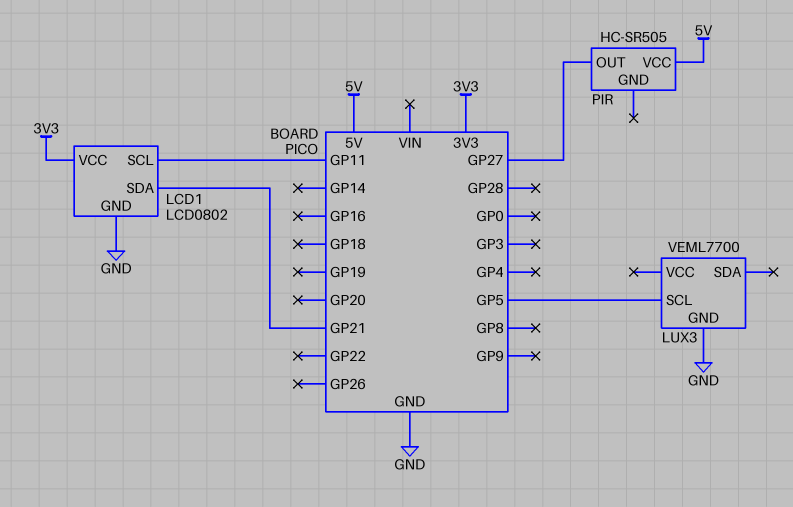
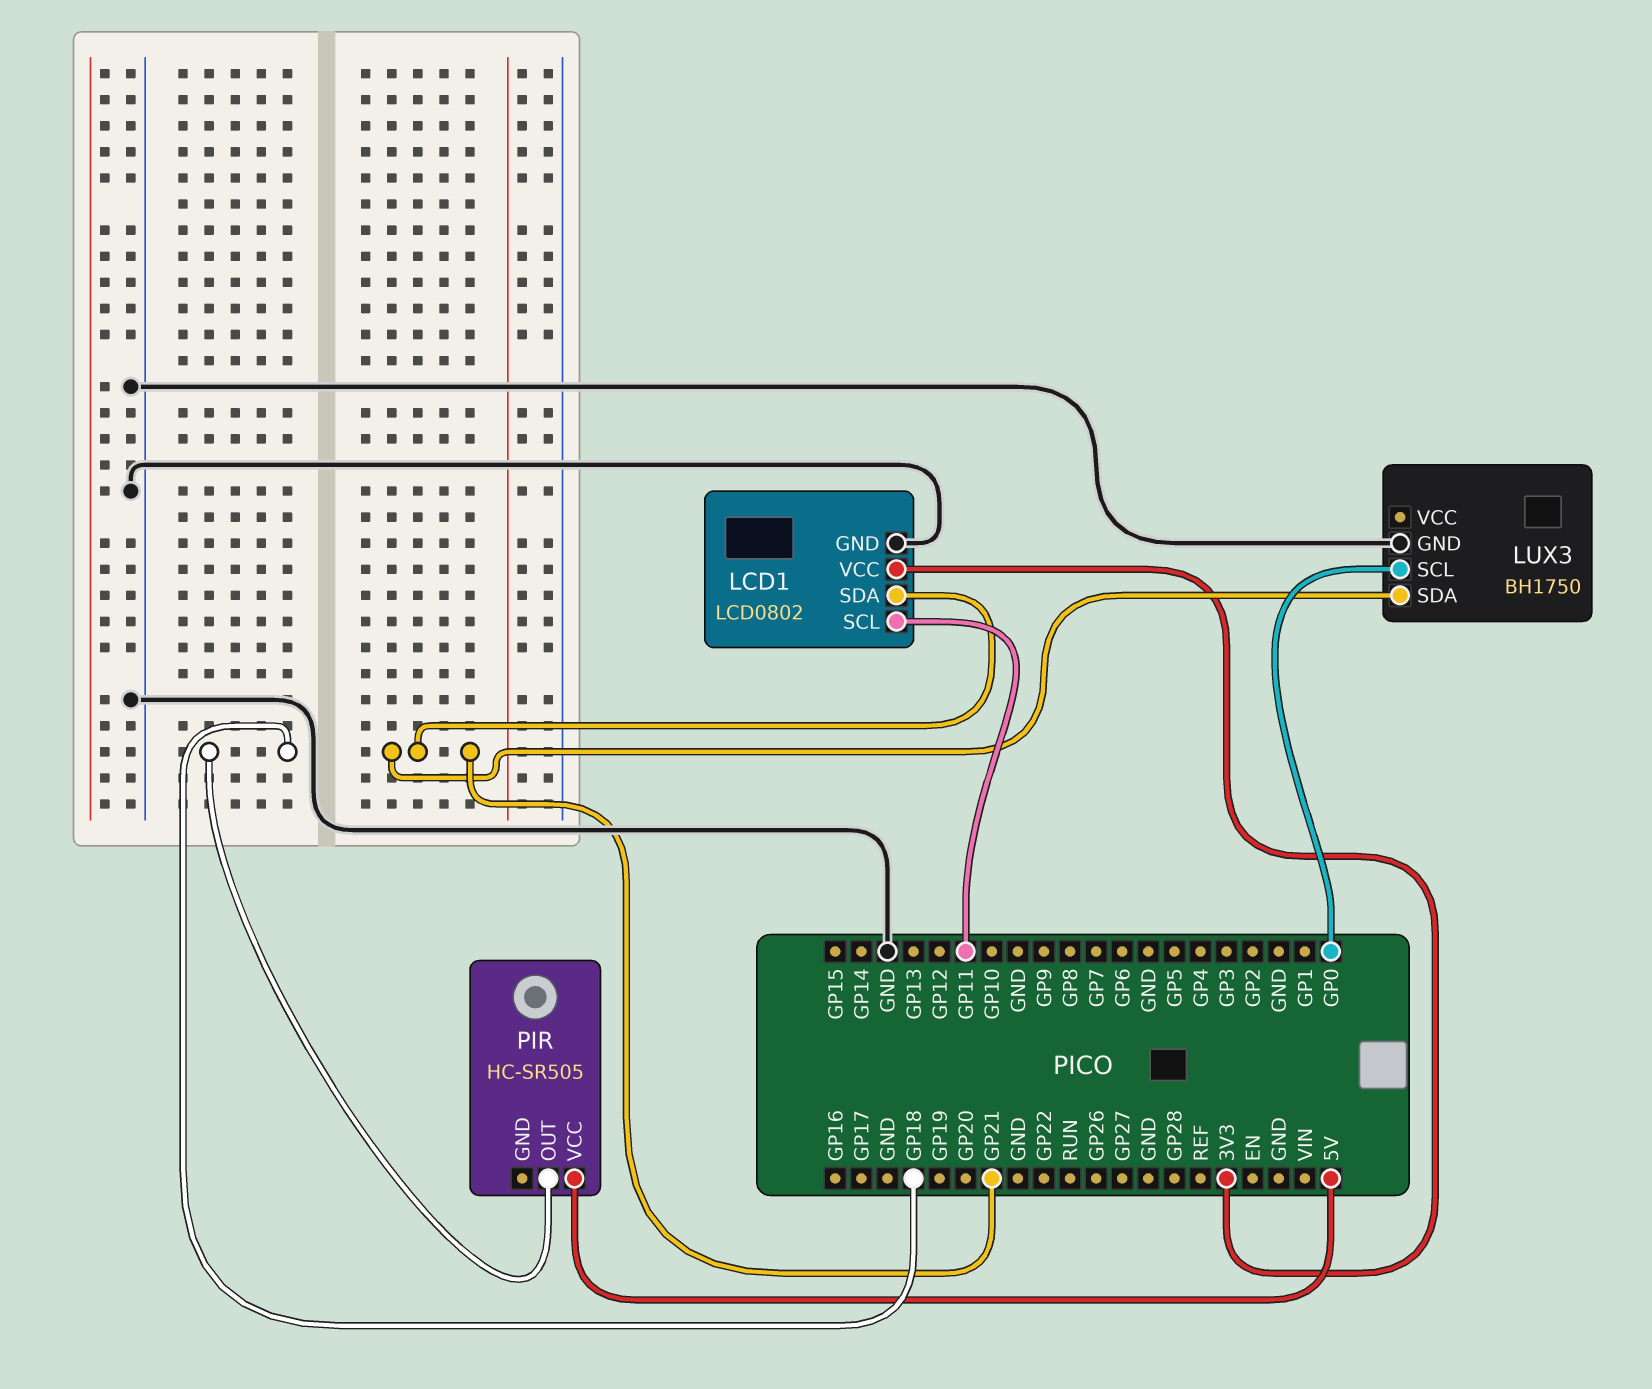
LUX3: VEML7700 -> BH1750
LUX3 pin SCL: GP5 -> GP0
LUX3 pin SDA: none -> GP21
PIR pin OUT: GP27 -> GP18

